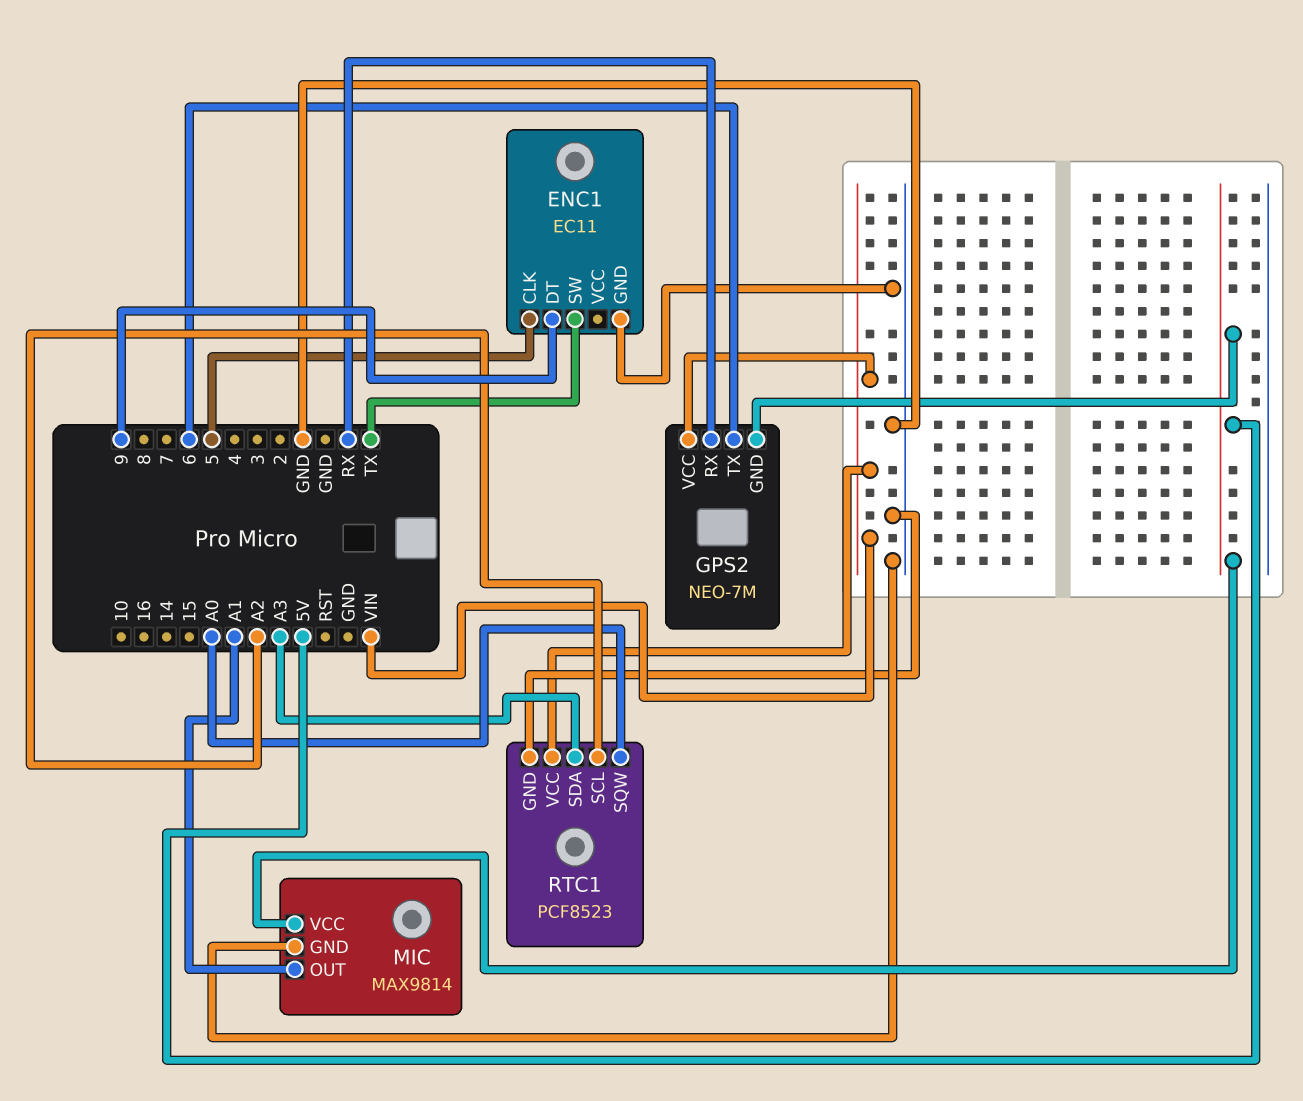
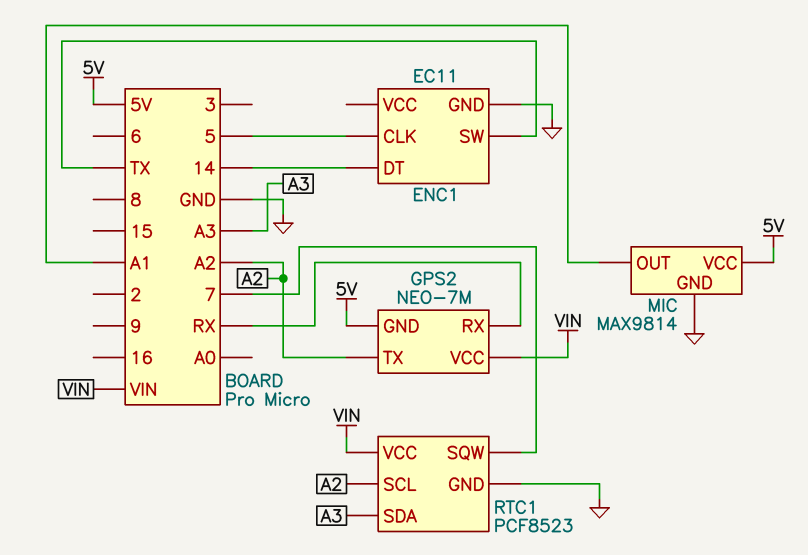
ENC1 pin DT: 9 -> 14
GPS2 pin TX: 6 -> A2
RTC1 pin SQW: A0 -> 7

